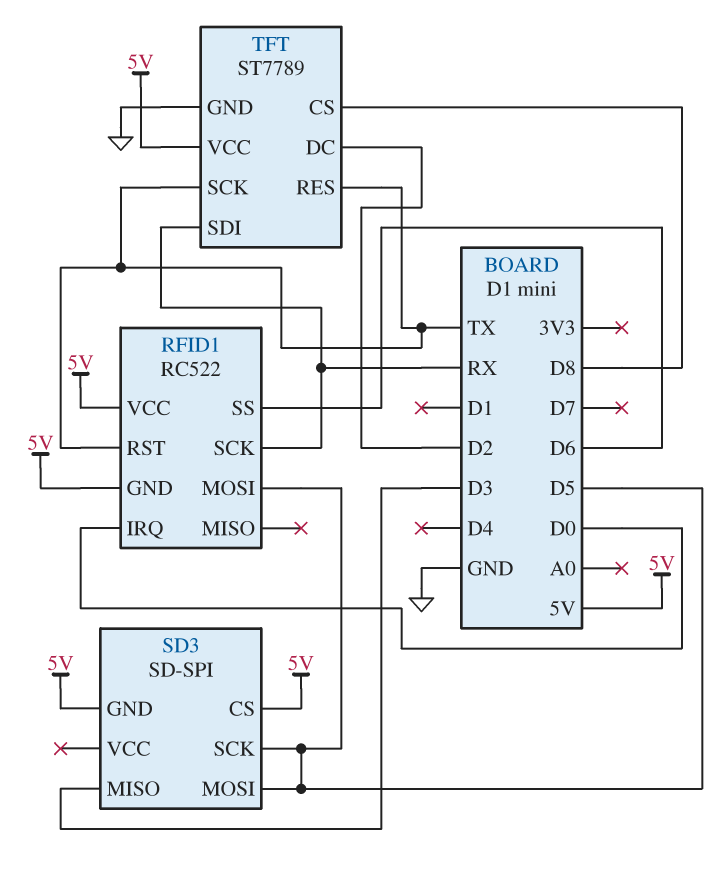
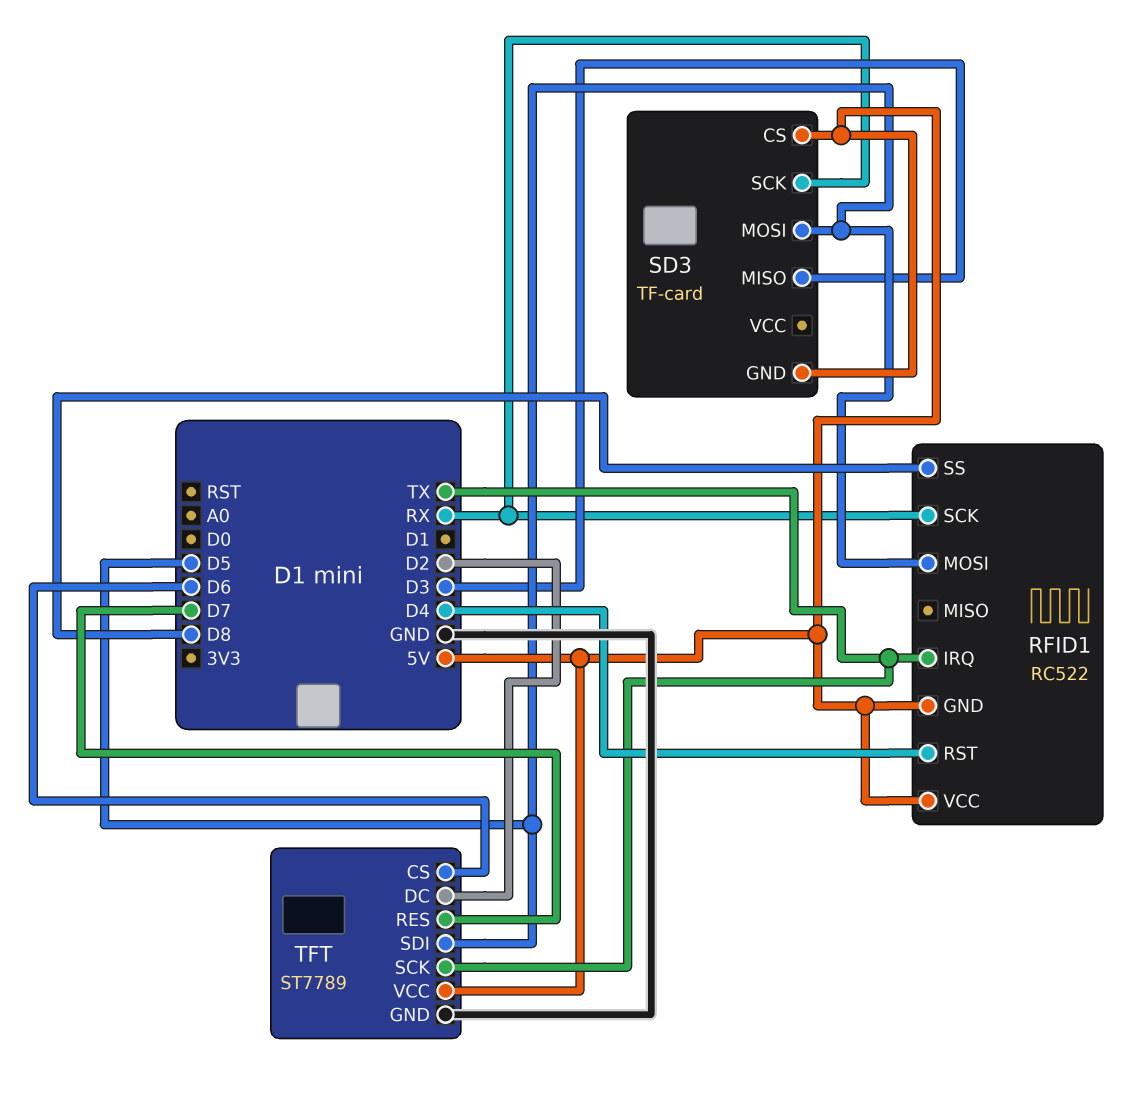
RFID1 pin IRQ: D0 -> TX
RFID1 pin RST: TX -> D4
RFID1 pin SS: D6 -> D8
SD3: SD-SPI -> TF-card
SD3 pin SCK: D5 -> RX
TFT pin CS: D8 -> D6
TFT pin RES: TX -> D7
TFT pin SDI: RX -> D5

